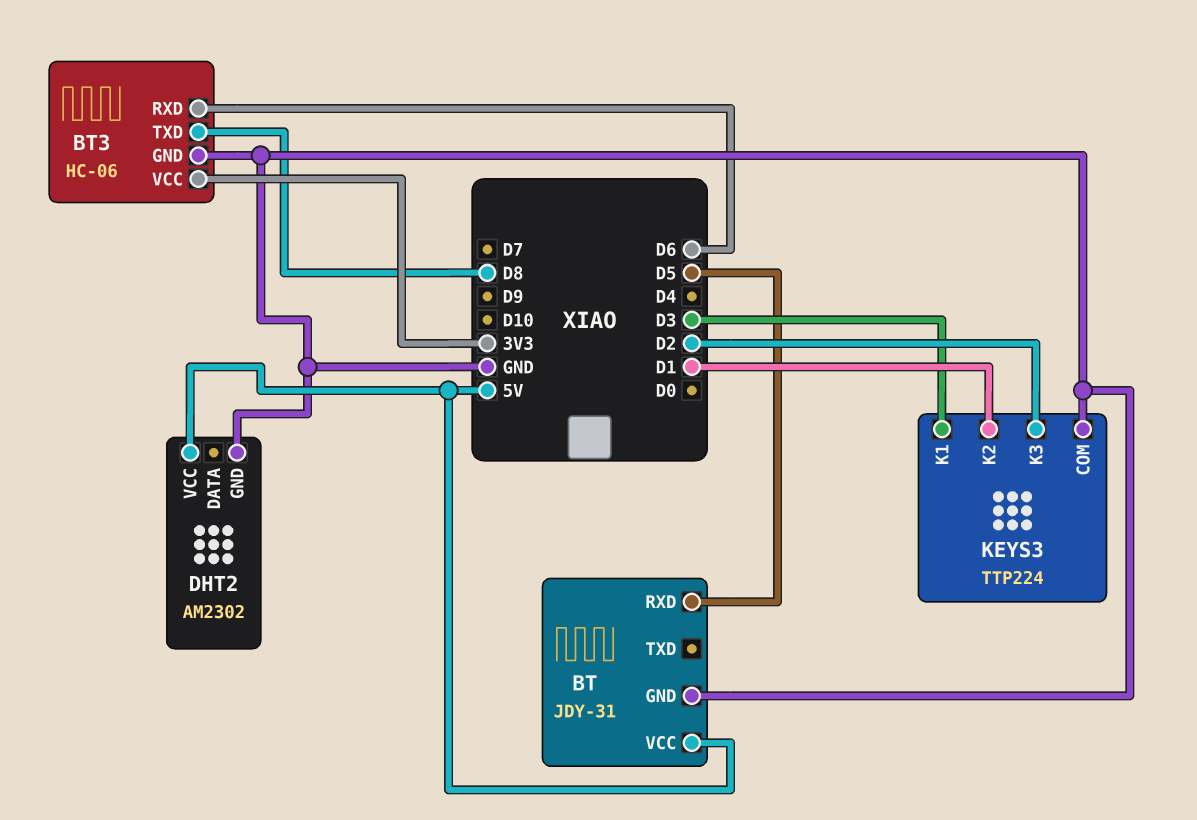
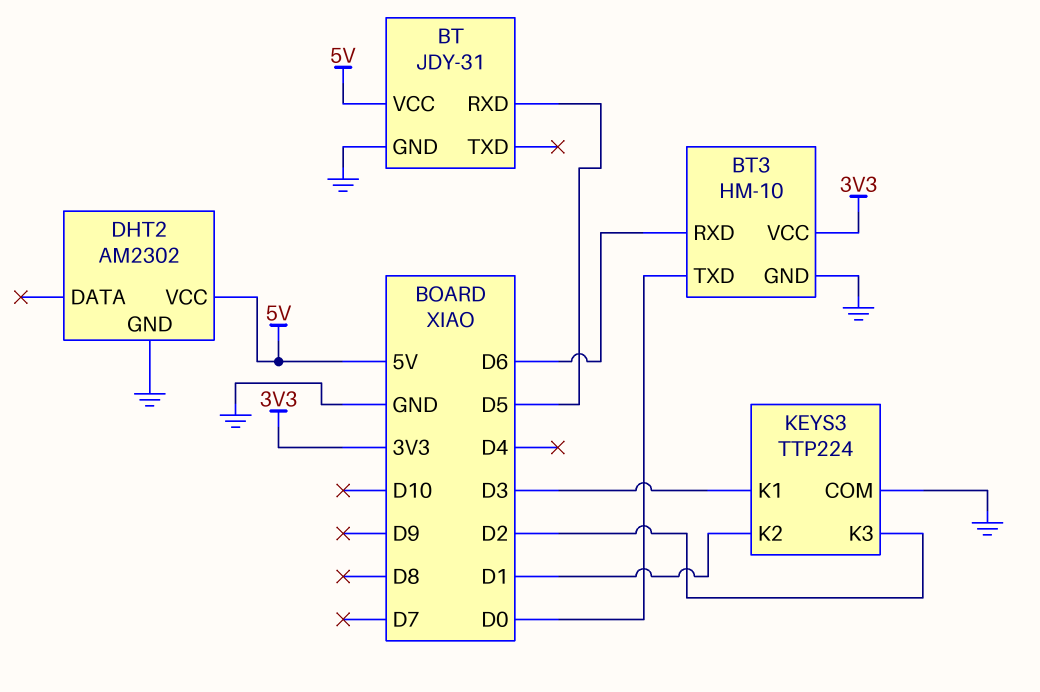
BT3: HC-06 -> HM-10
BT3 pin TXD: D8 -> D0

